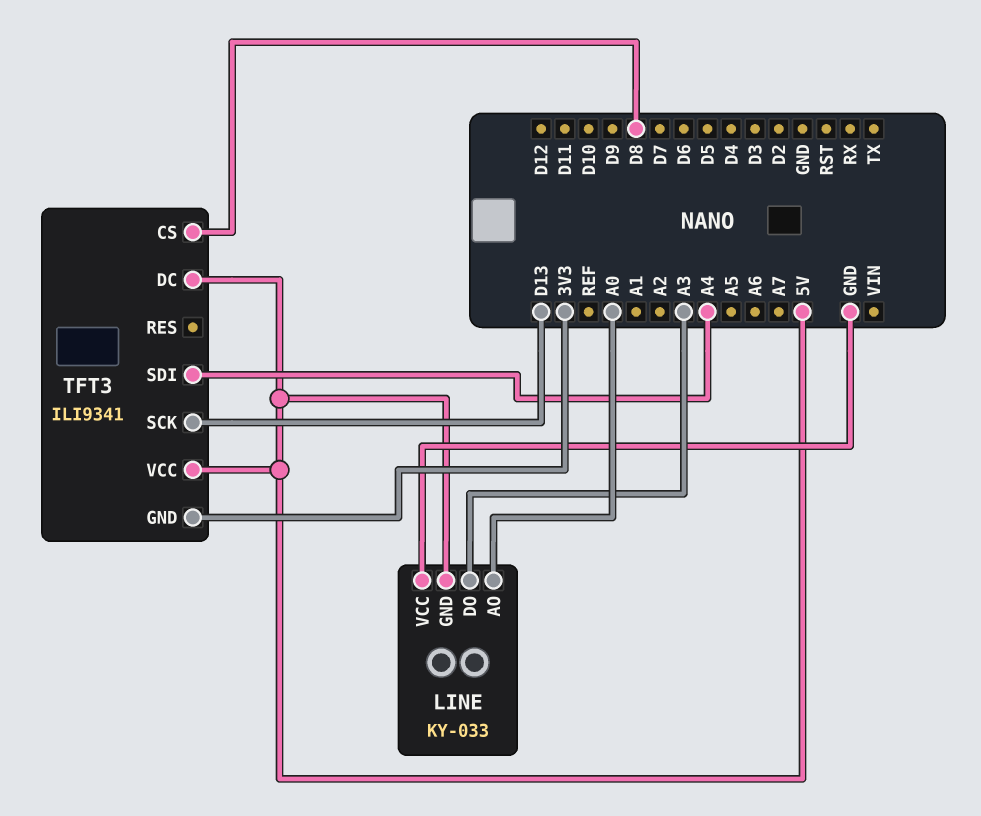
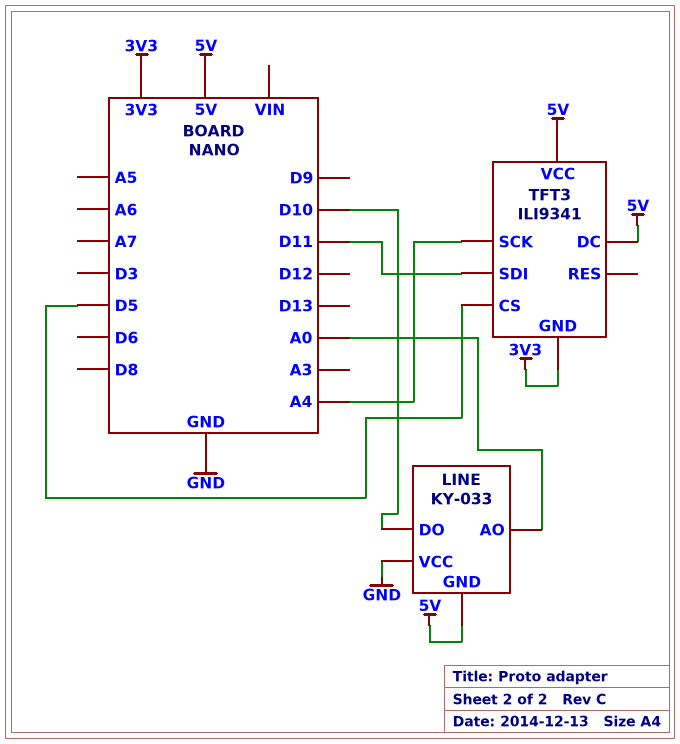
LINE pin DO: A3 -> D10
TFT3 pin CS: D8 -> D5
TFT3 pin SCK: D13 -> A4
TFT3 pin SDI: A4 -> D11

